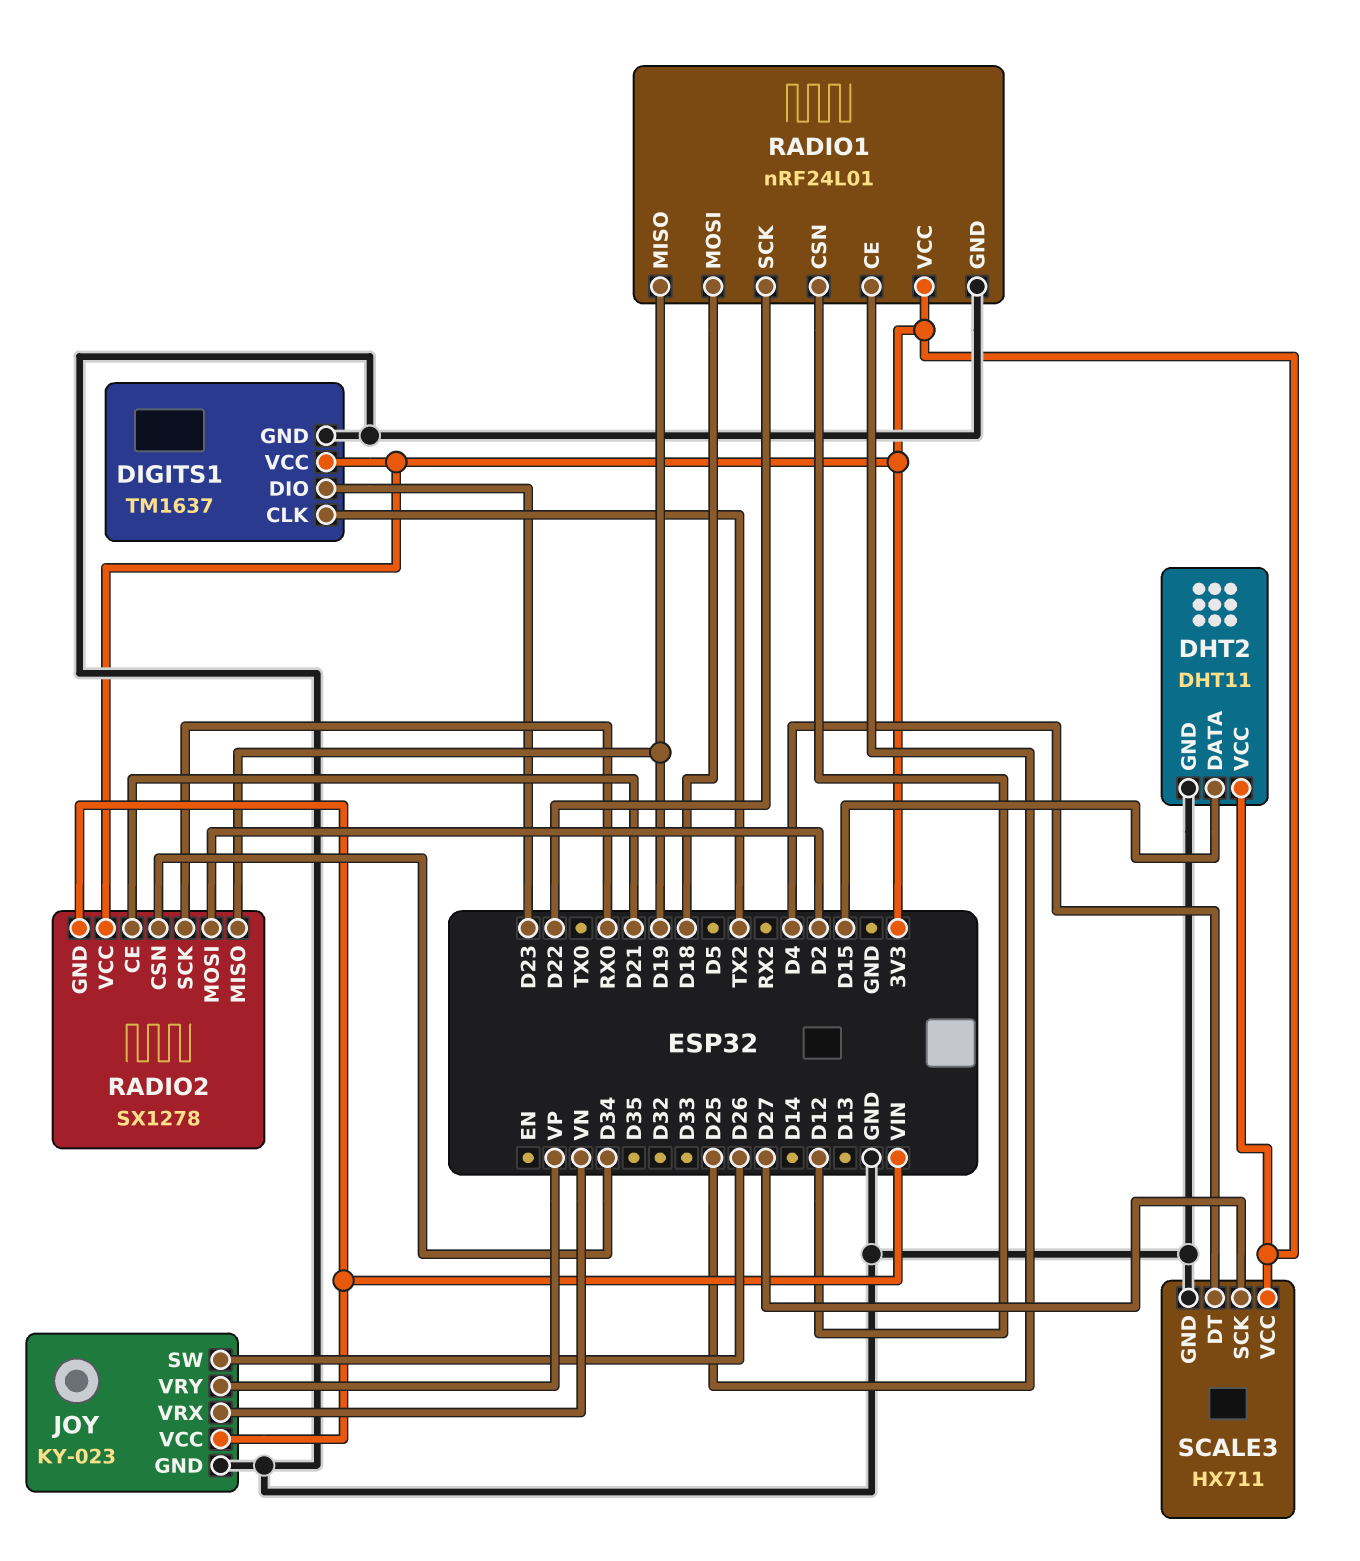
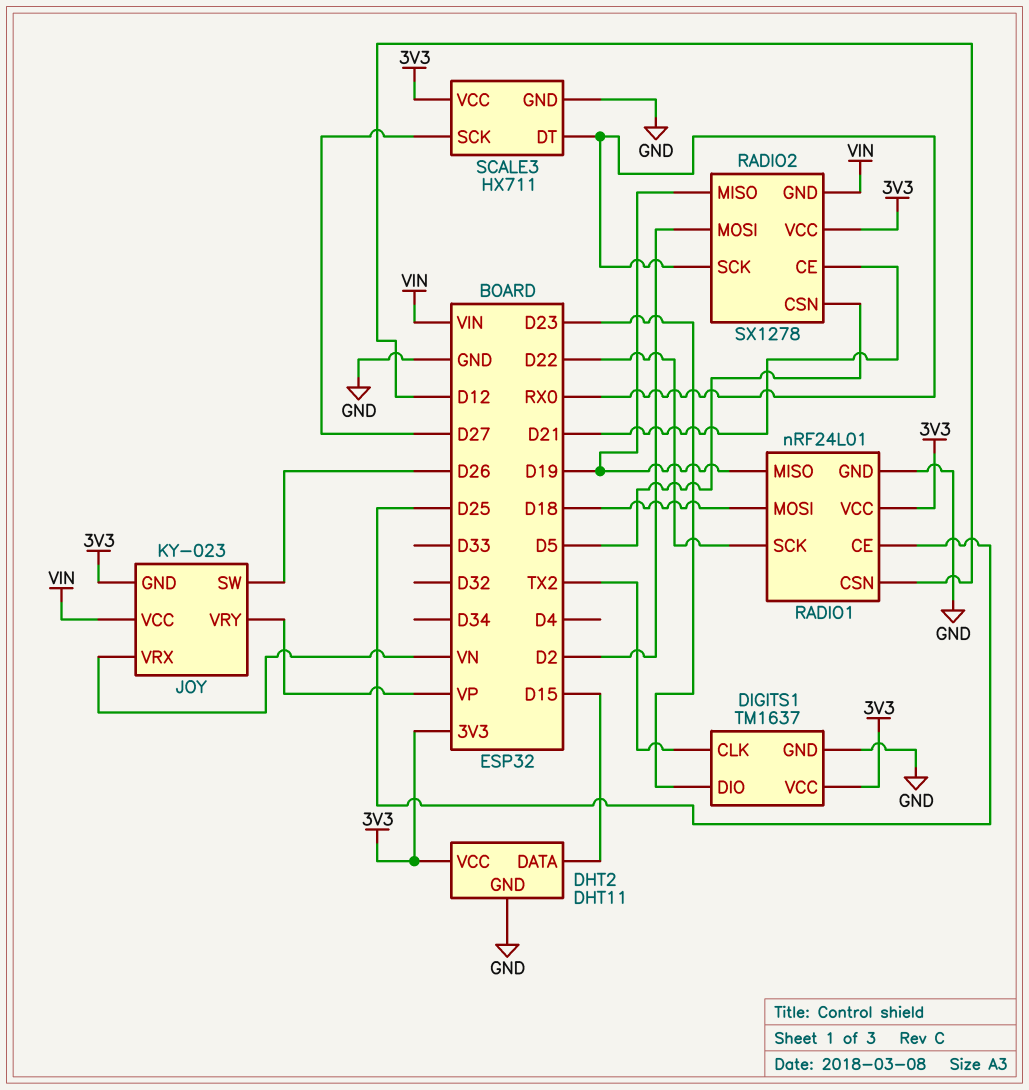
JOY pin GND: GND -> 3V3
RADIO2 pin CSN: D34 -> D5
SCALE3 pin DT: D4 -> RX0

